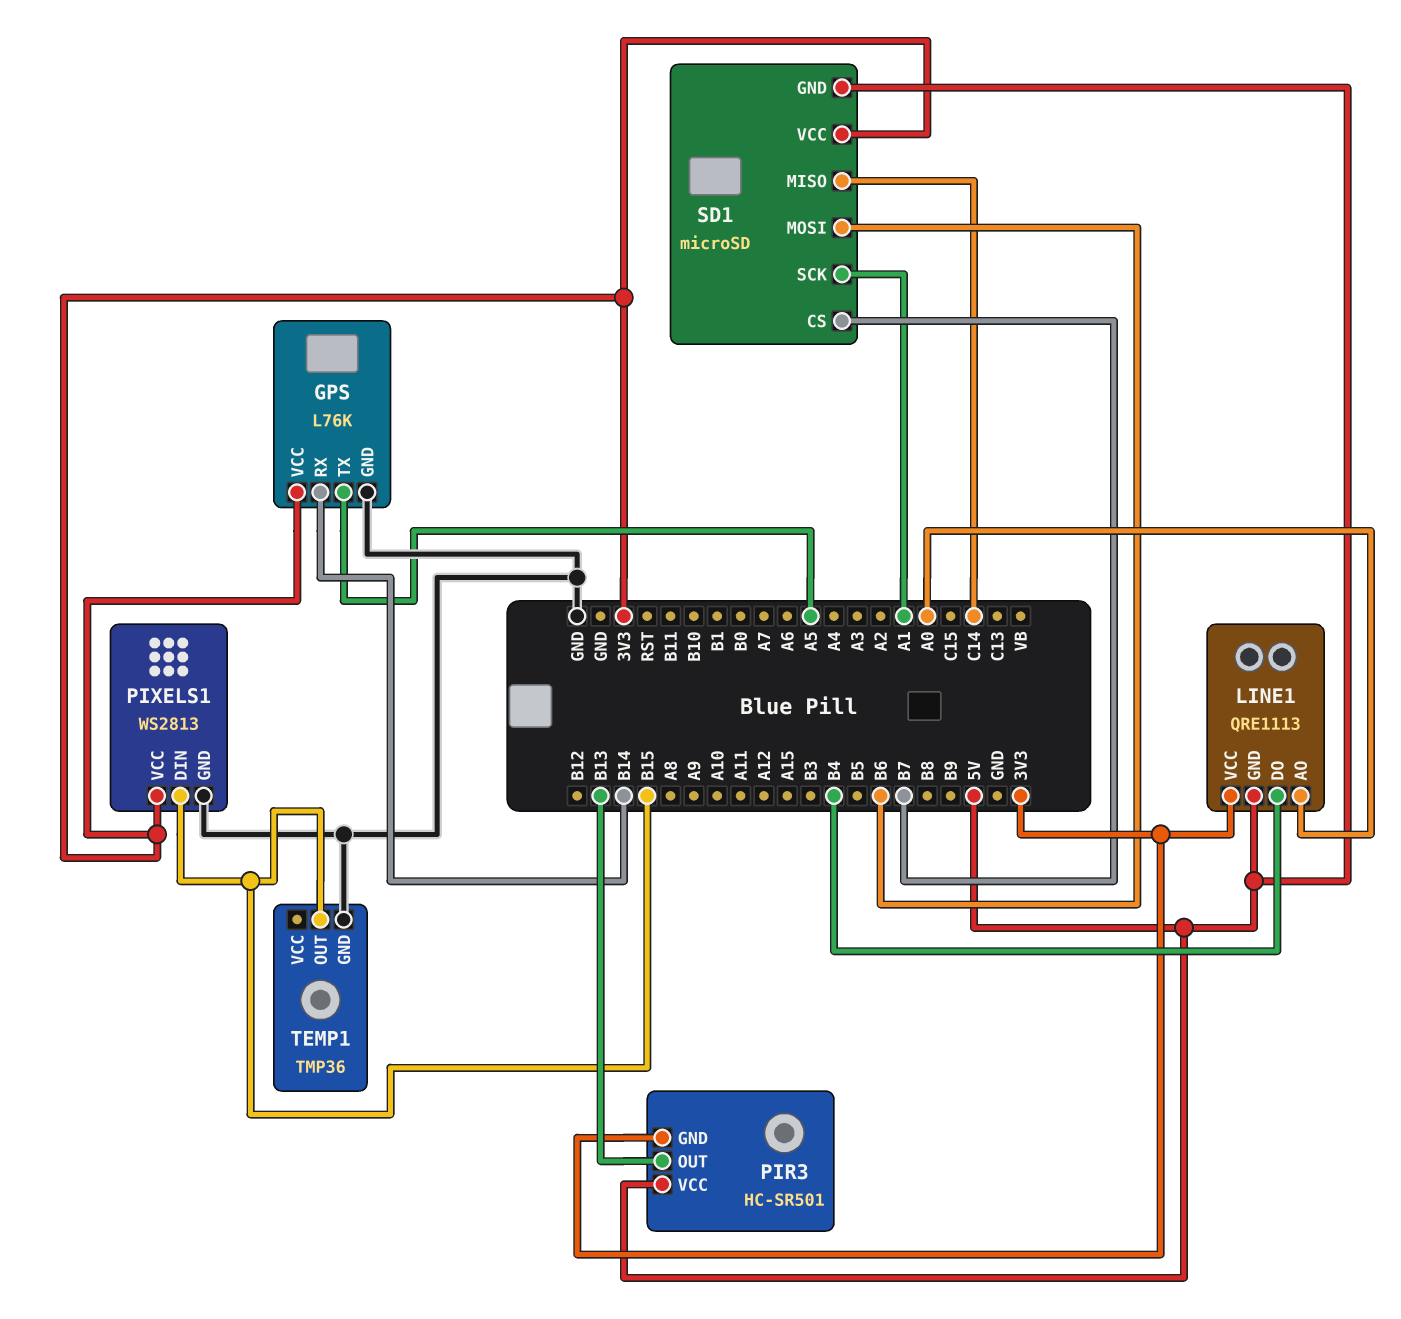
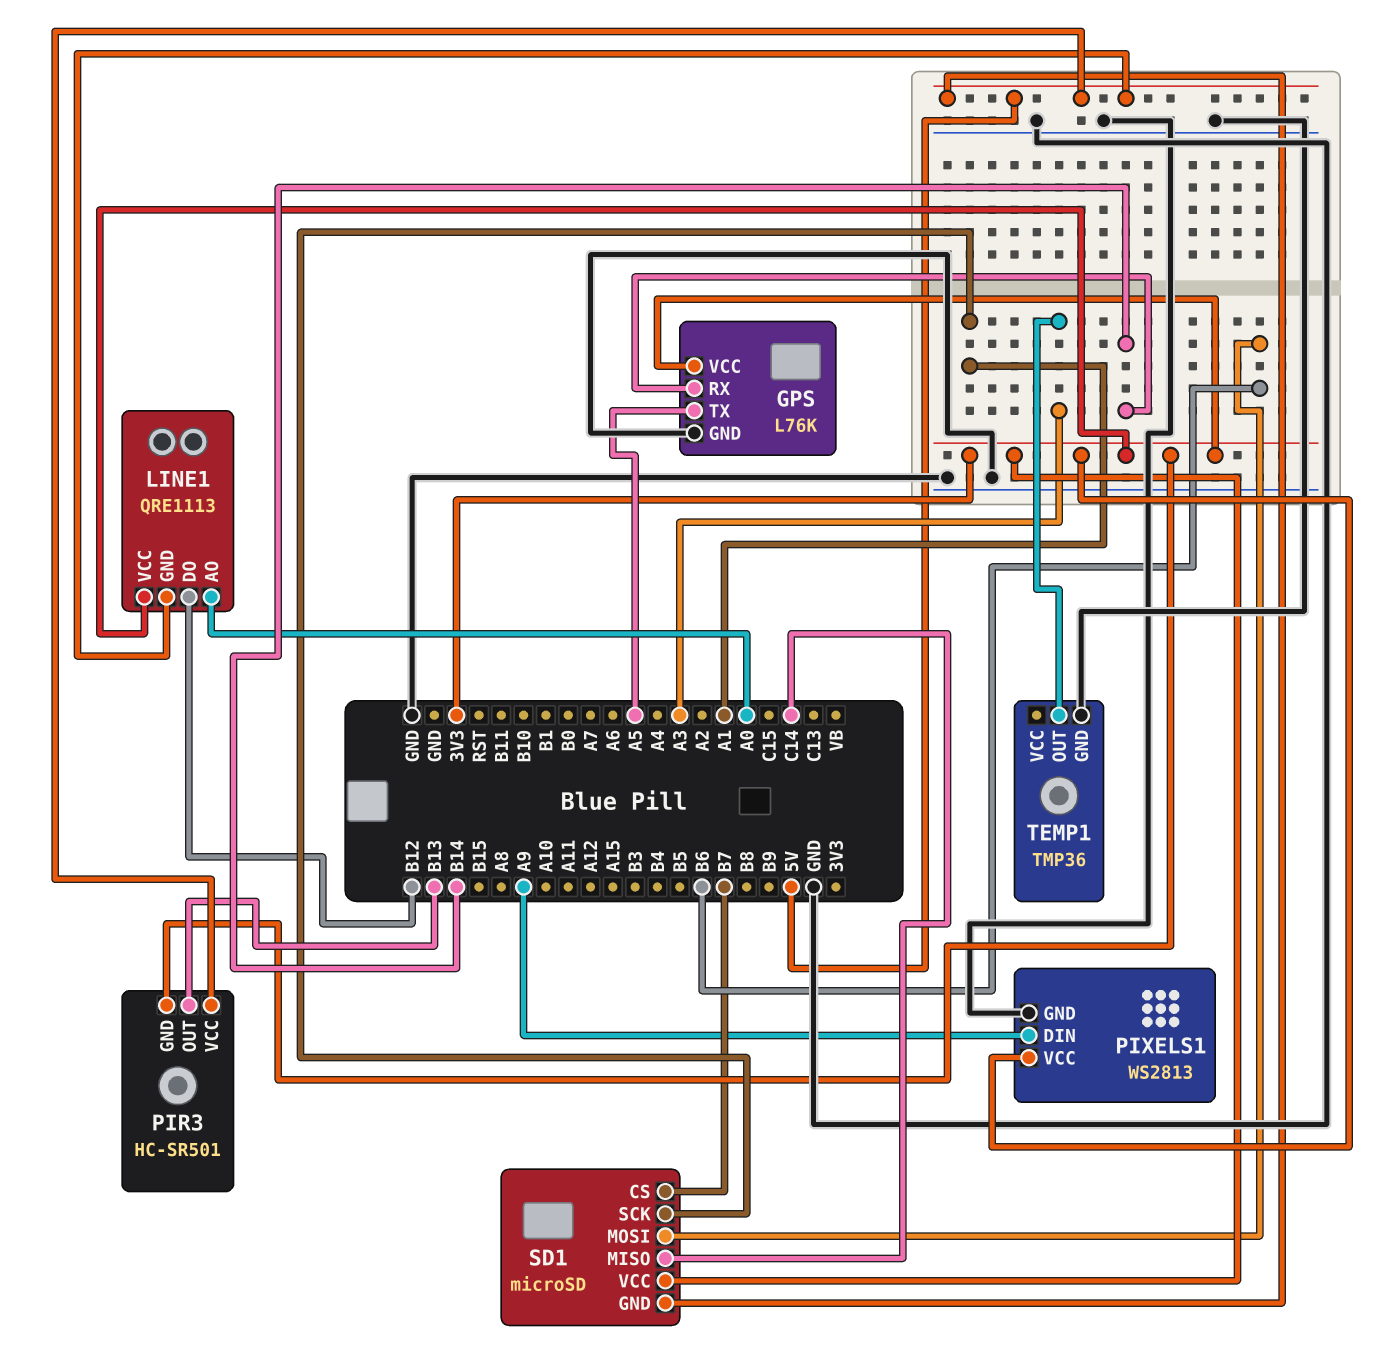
LINE1 pin DO: B4 -> B12
PIXELS1 pin DIN: B15 -> A9
TEMP1 pin OUT: B15 -> A3

